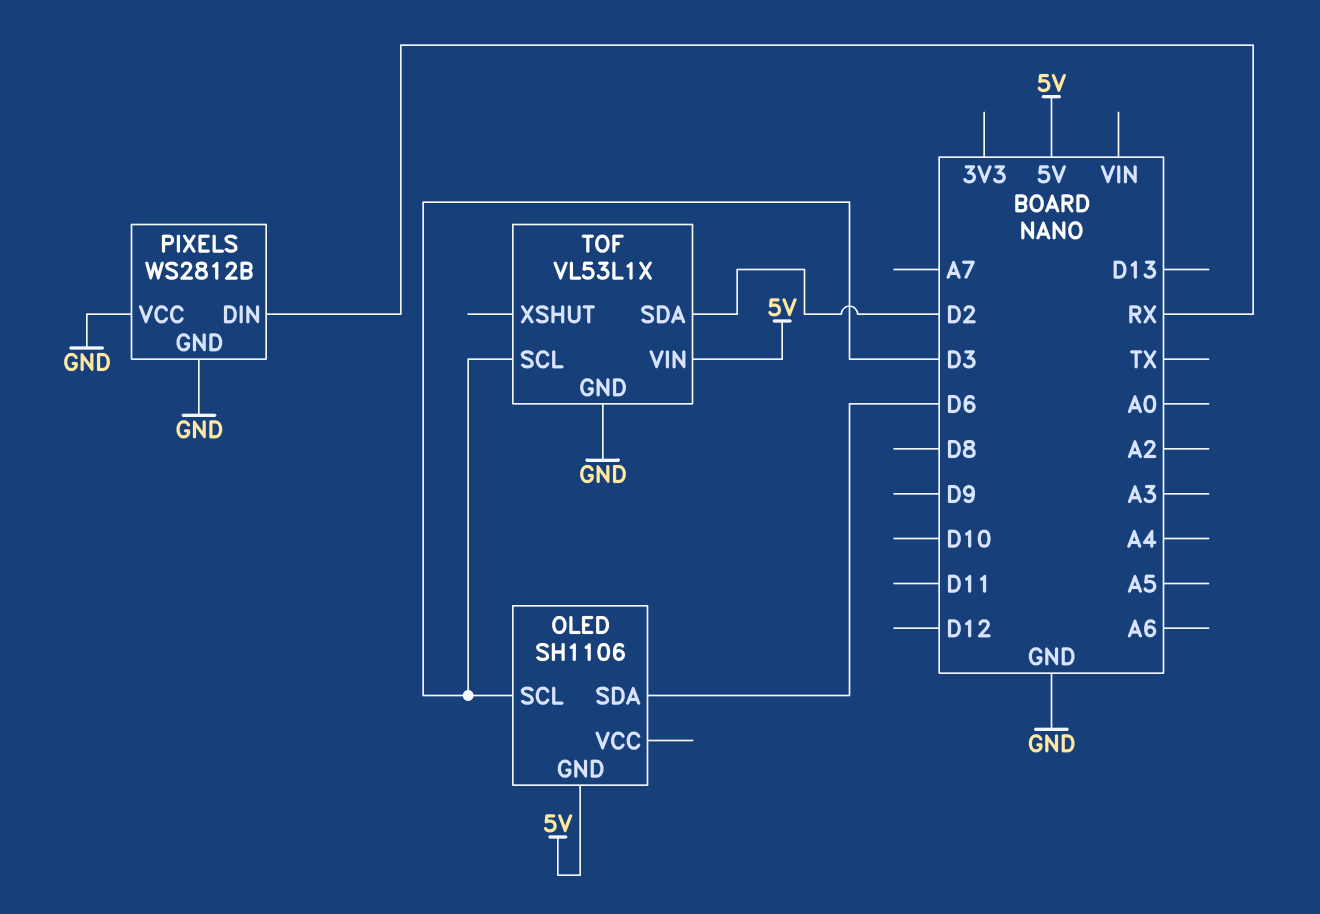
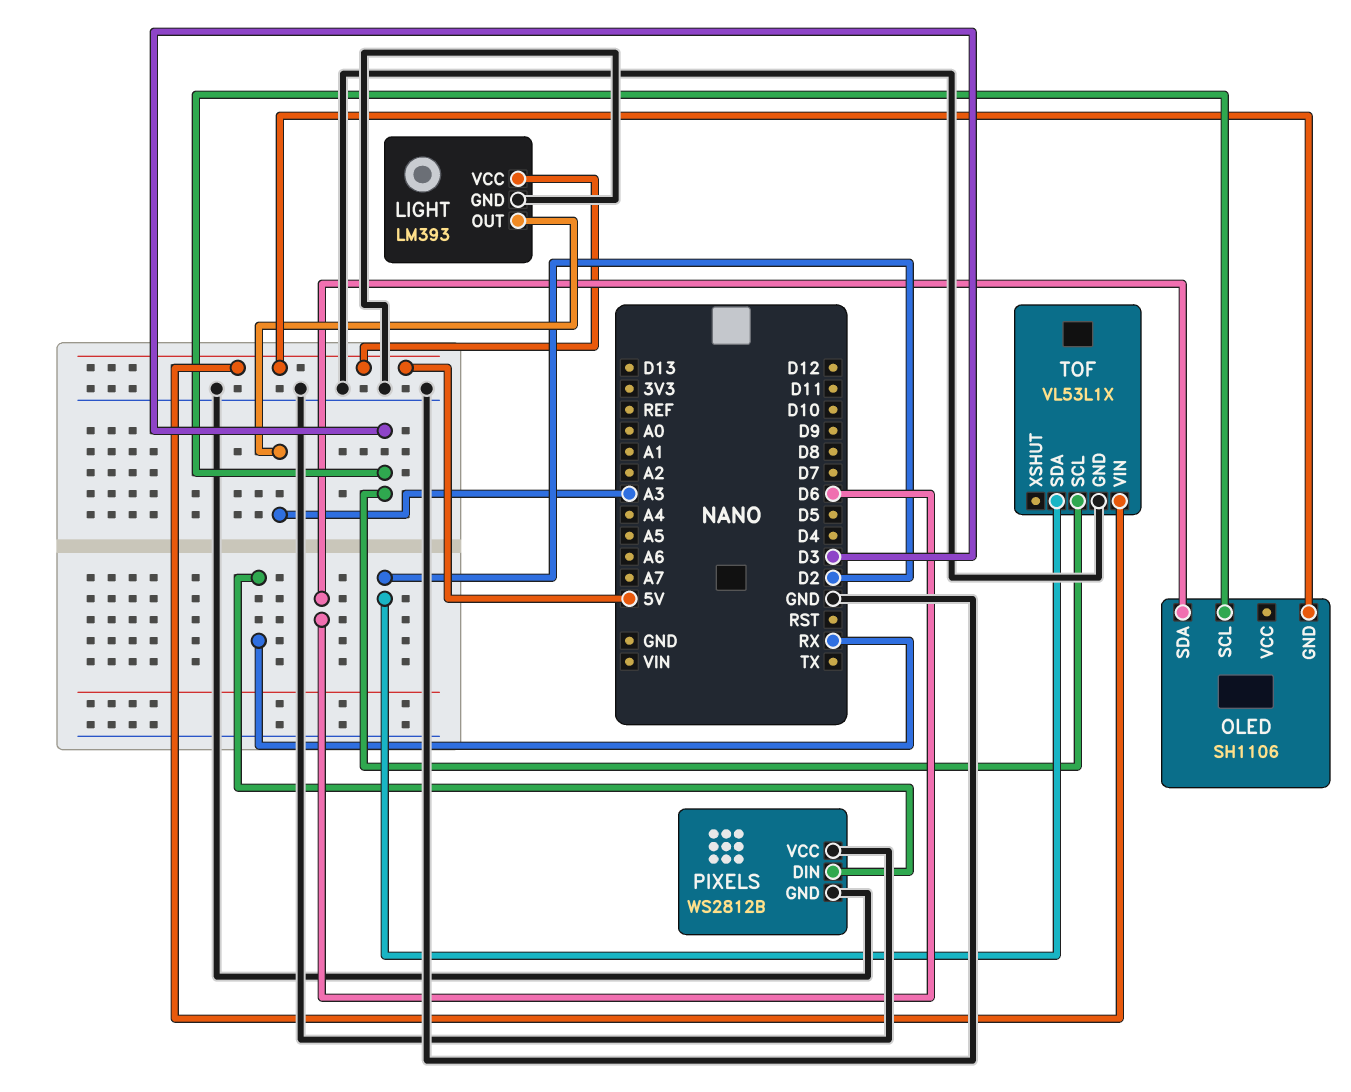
LIGHT: none -> LM393
LIGHT pin GND: none -> GND
LIGHT pin OUT: none -> A3
LIGHT pin VCC: none -> 5V

